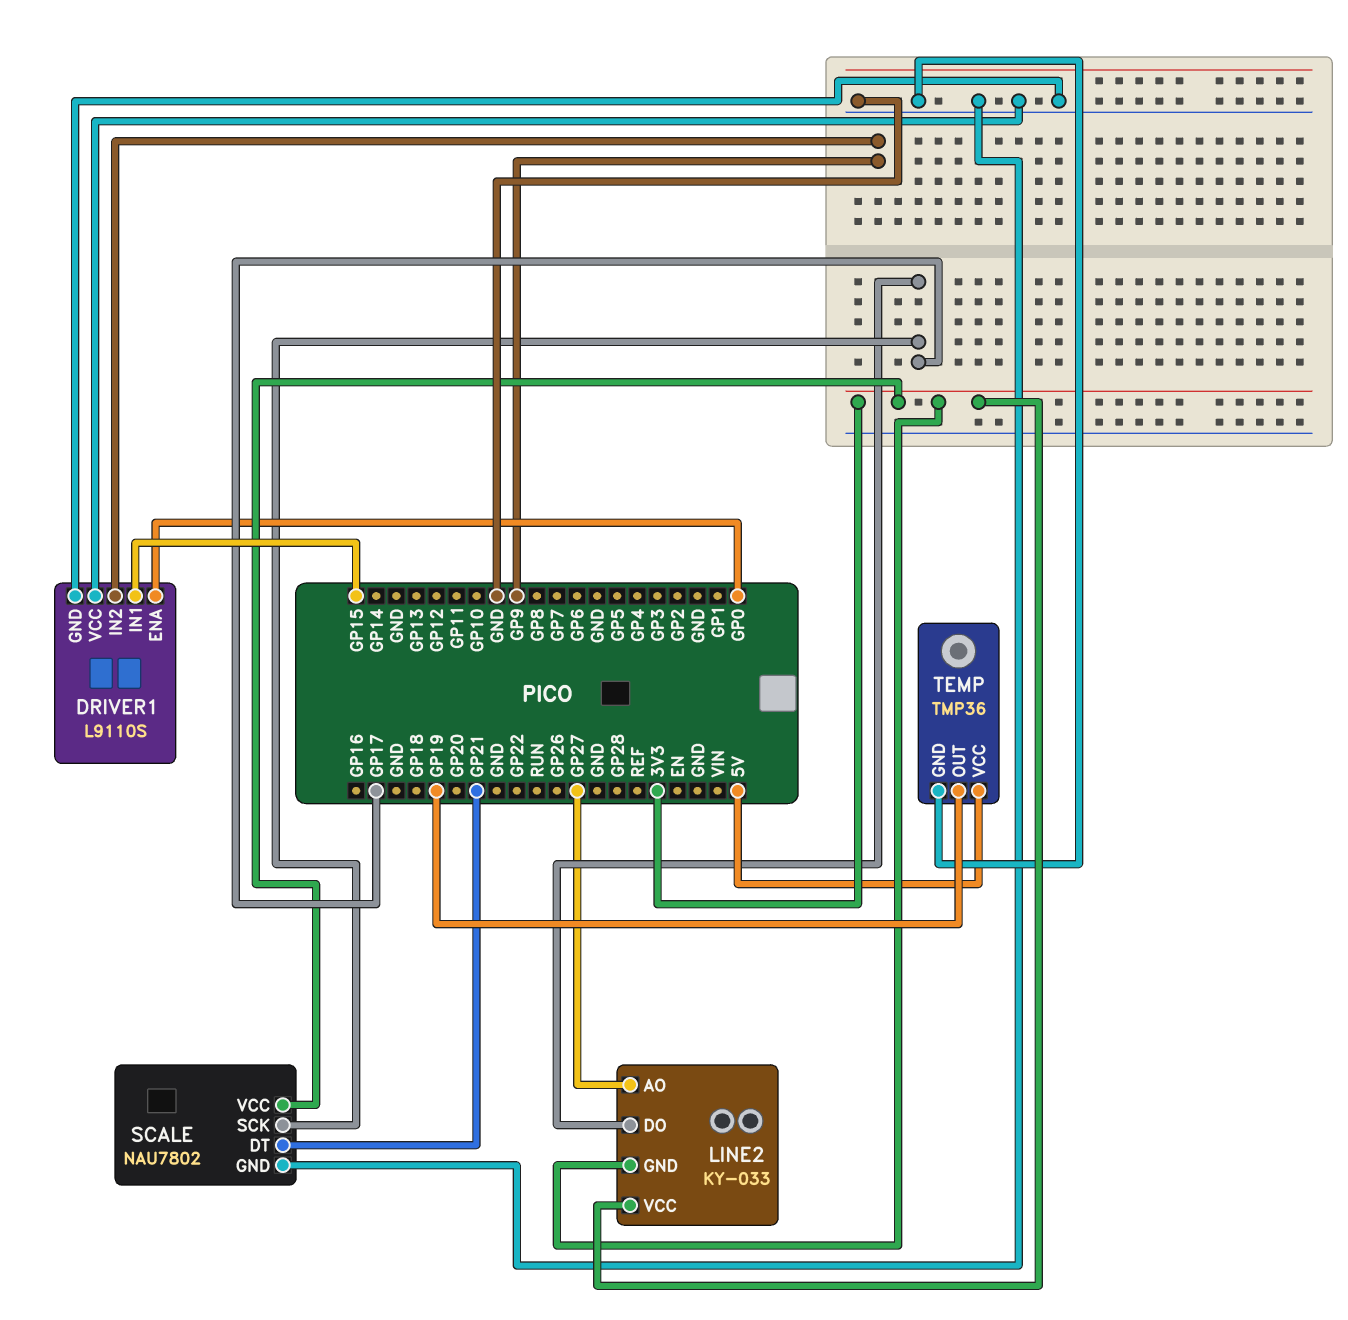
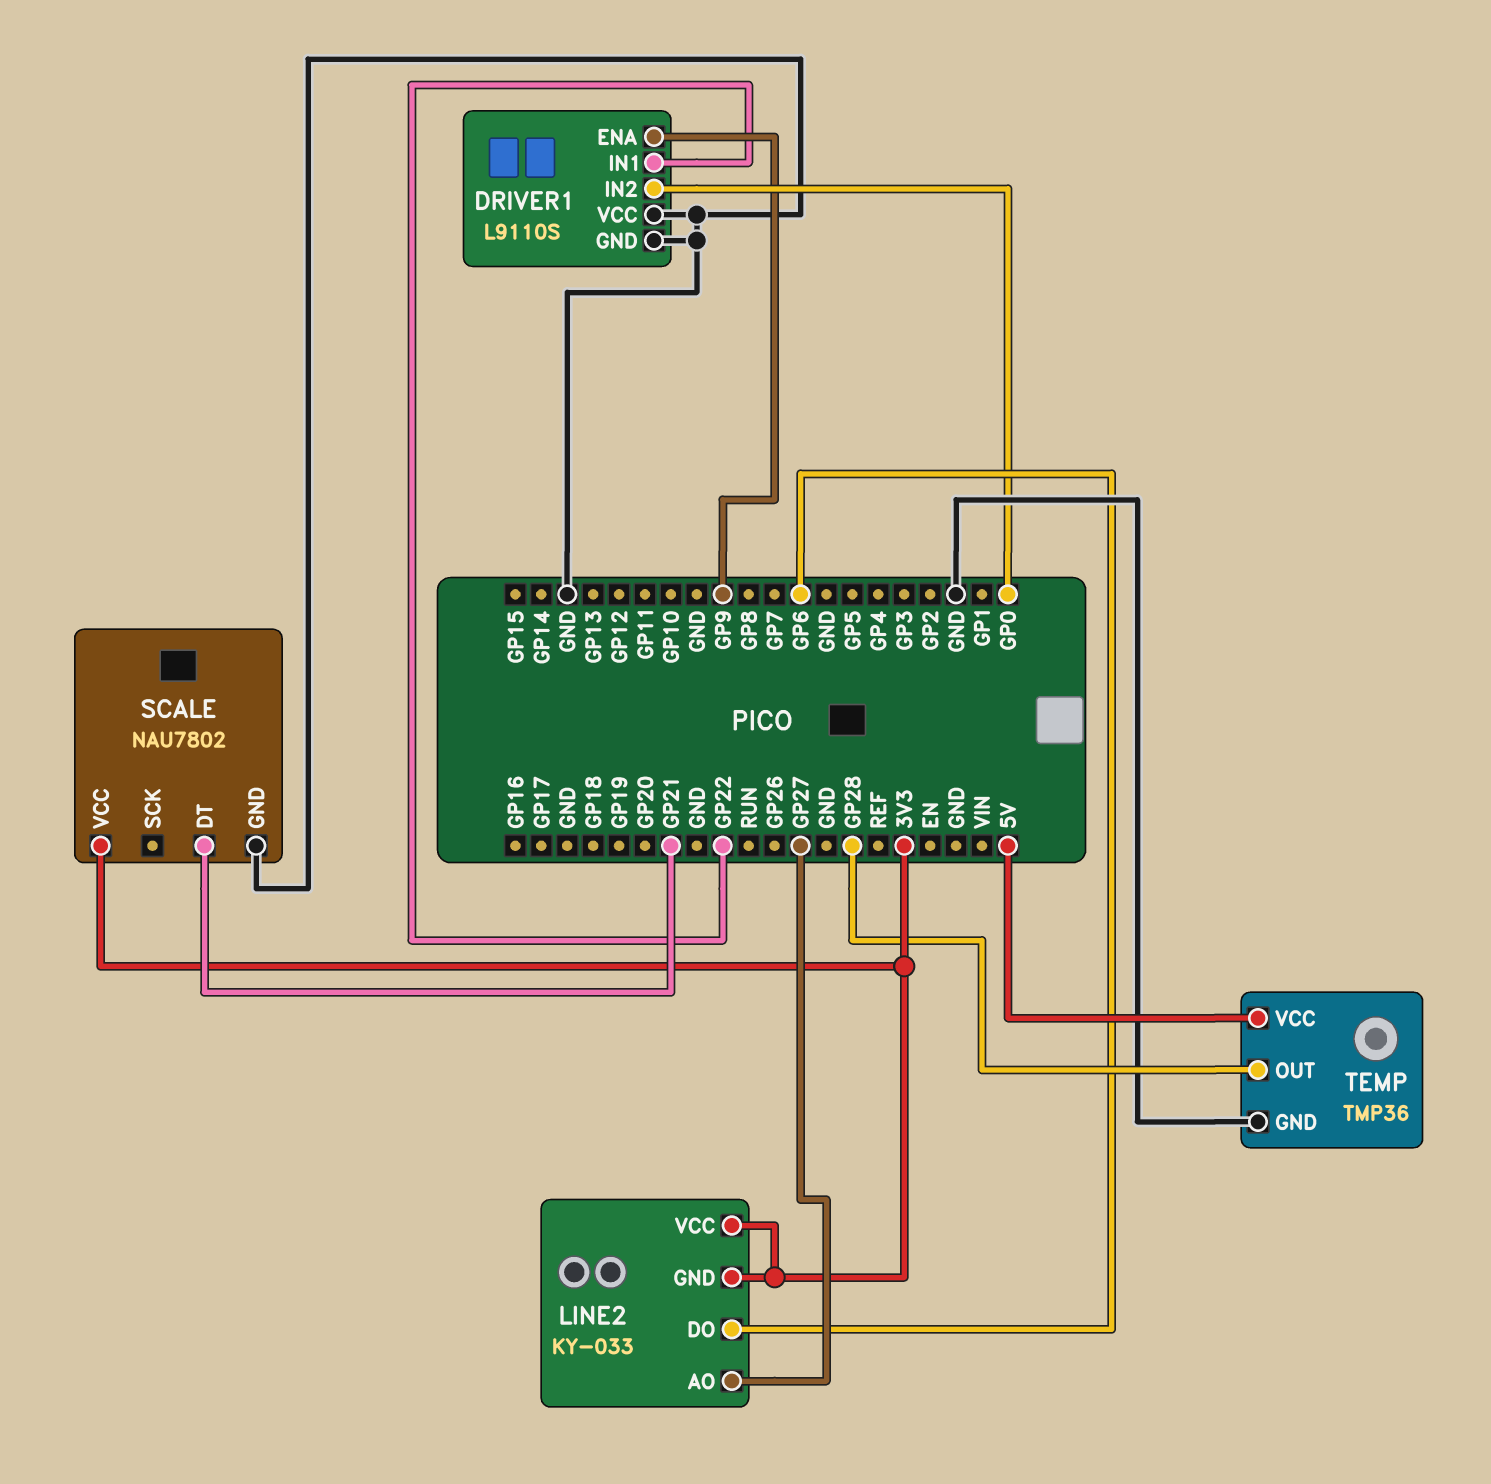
DRIVER1 pin ENA: GP0 -> GP9
DRIVER1 pin IN1: GP15 -> GP22
DRIVER1 pin IN2: GP9 -> GP0
LINE2 pin DO: GP17 -> GP6
SCALE pin SCK: GP17 -> none
TEMP pin OUT: GP19 -> GP28

